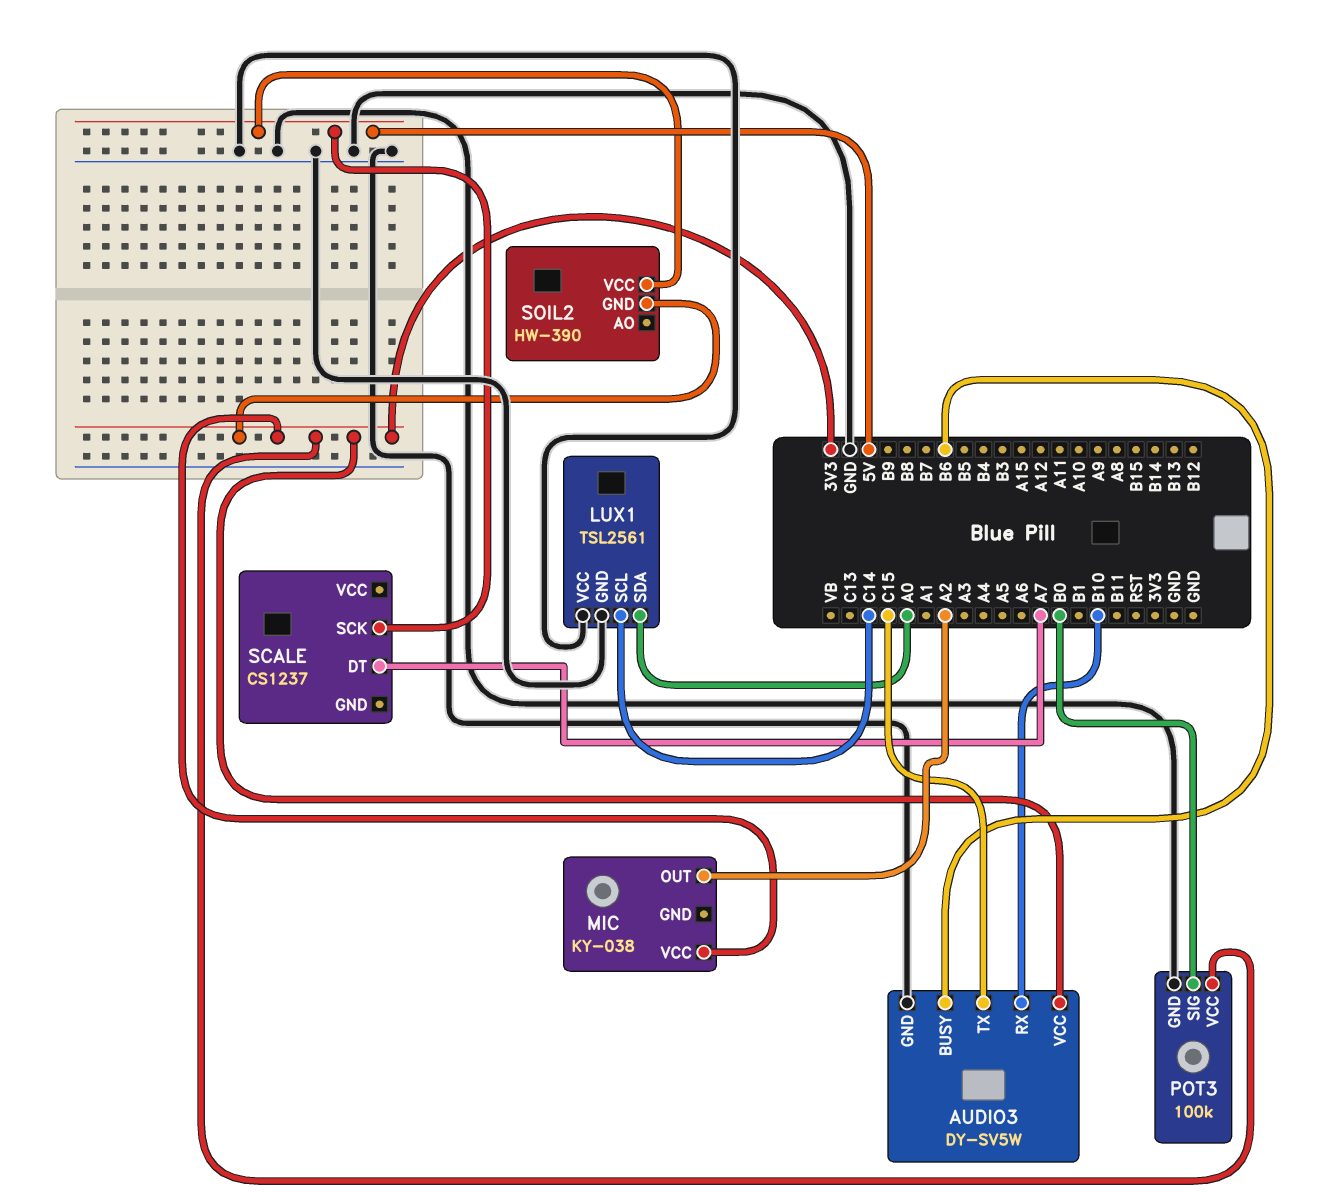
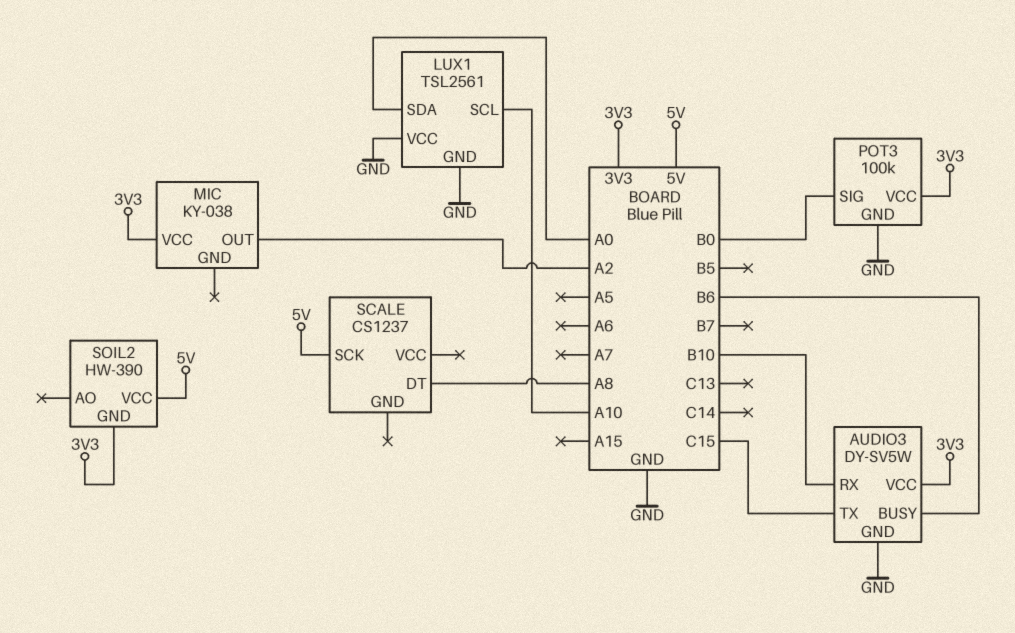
LUX1 pin SCL: C14 -> A10
SCALE pin DT: A7 -> A8

